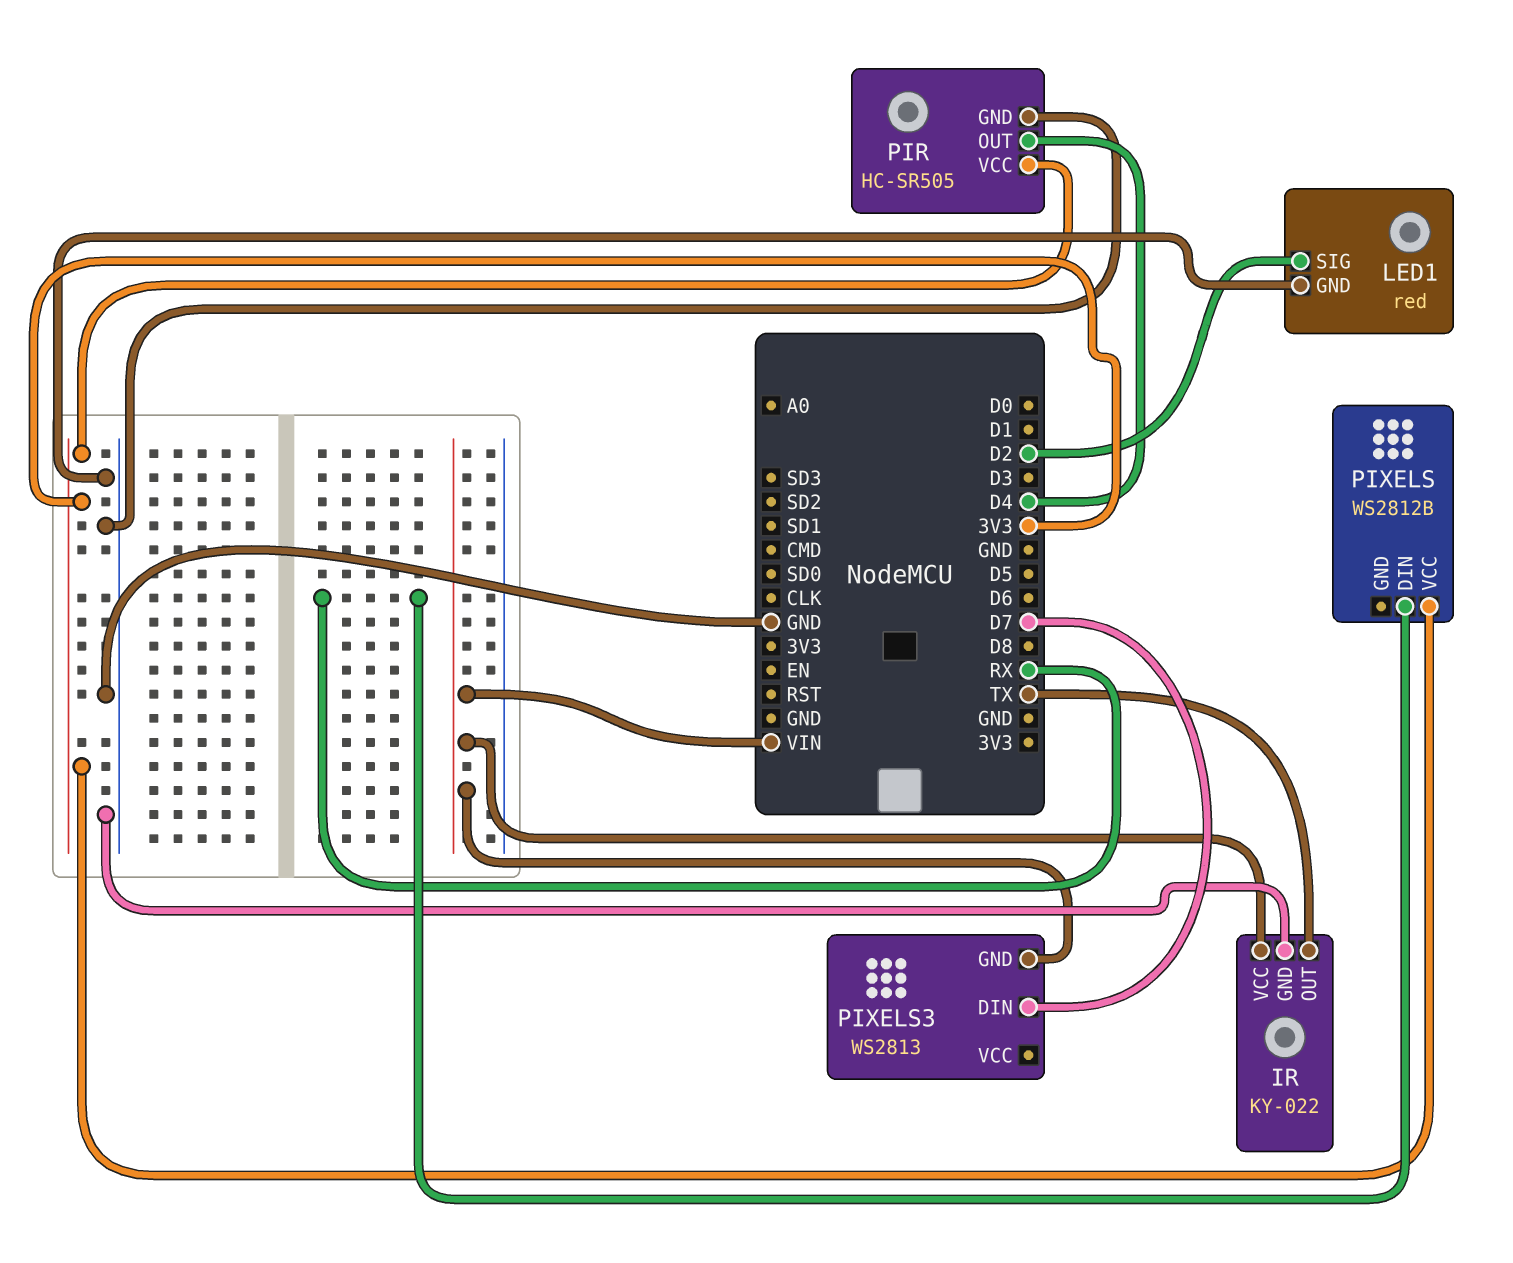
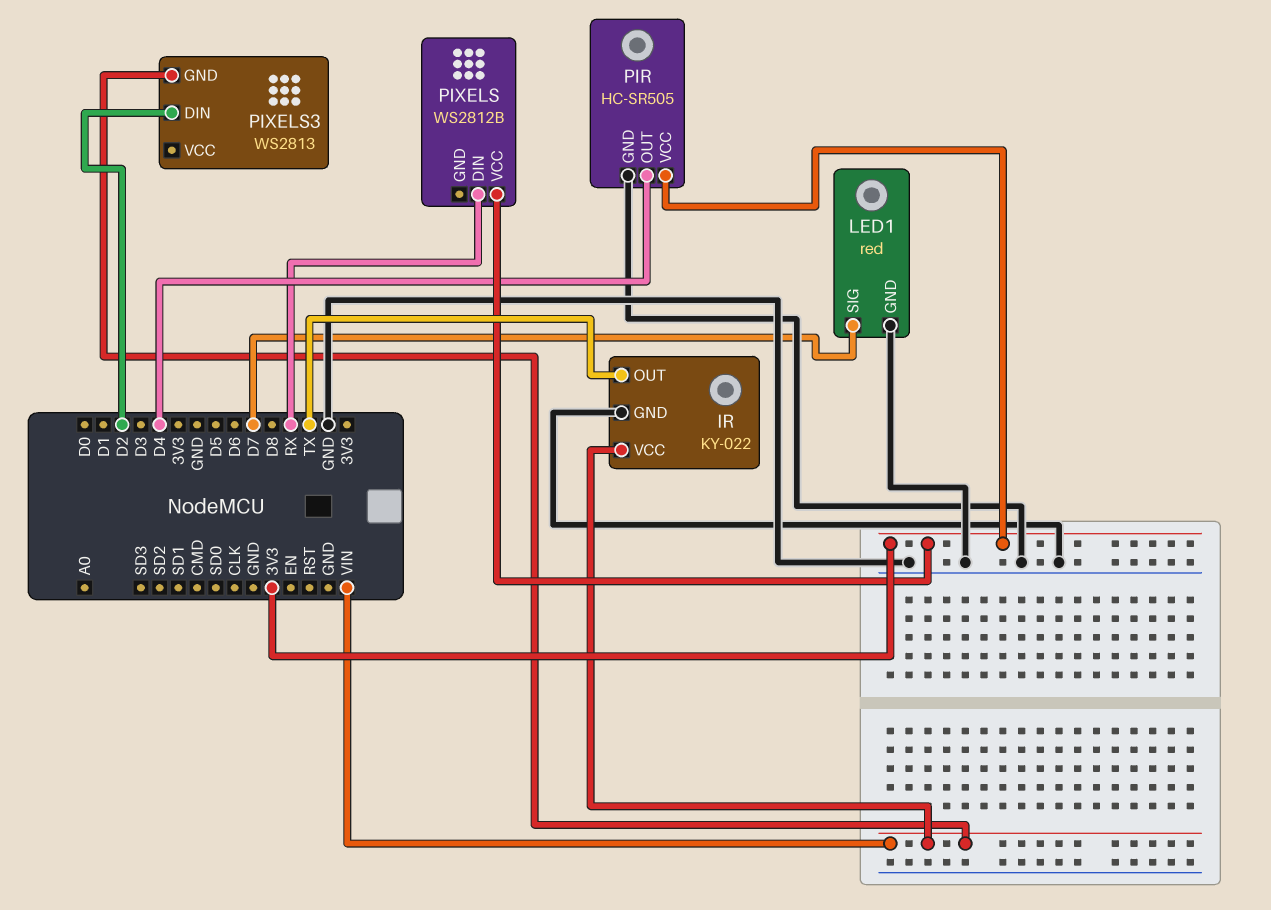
LED1 pin SIG: D2 -> D7
PIXELS3 pin DIN: D7 -> D2

